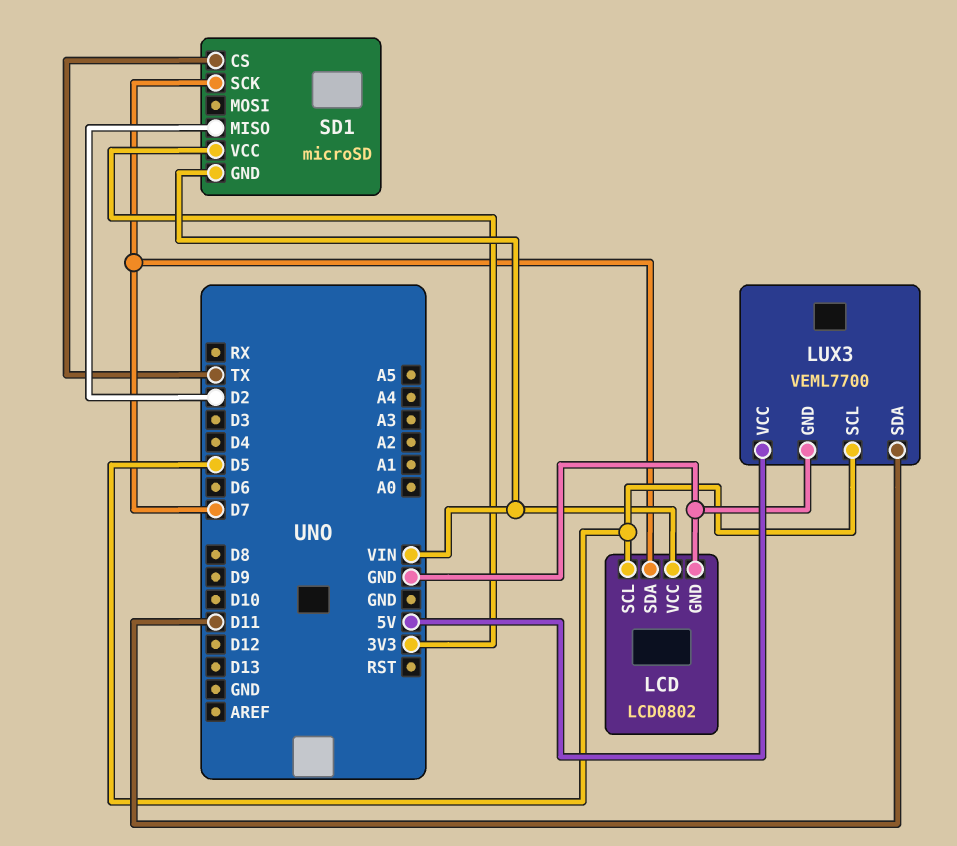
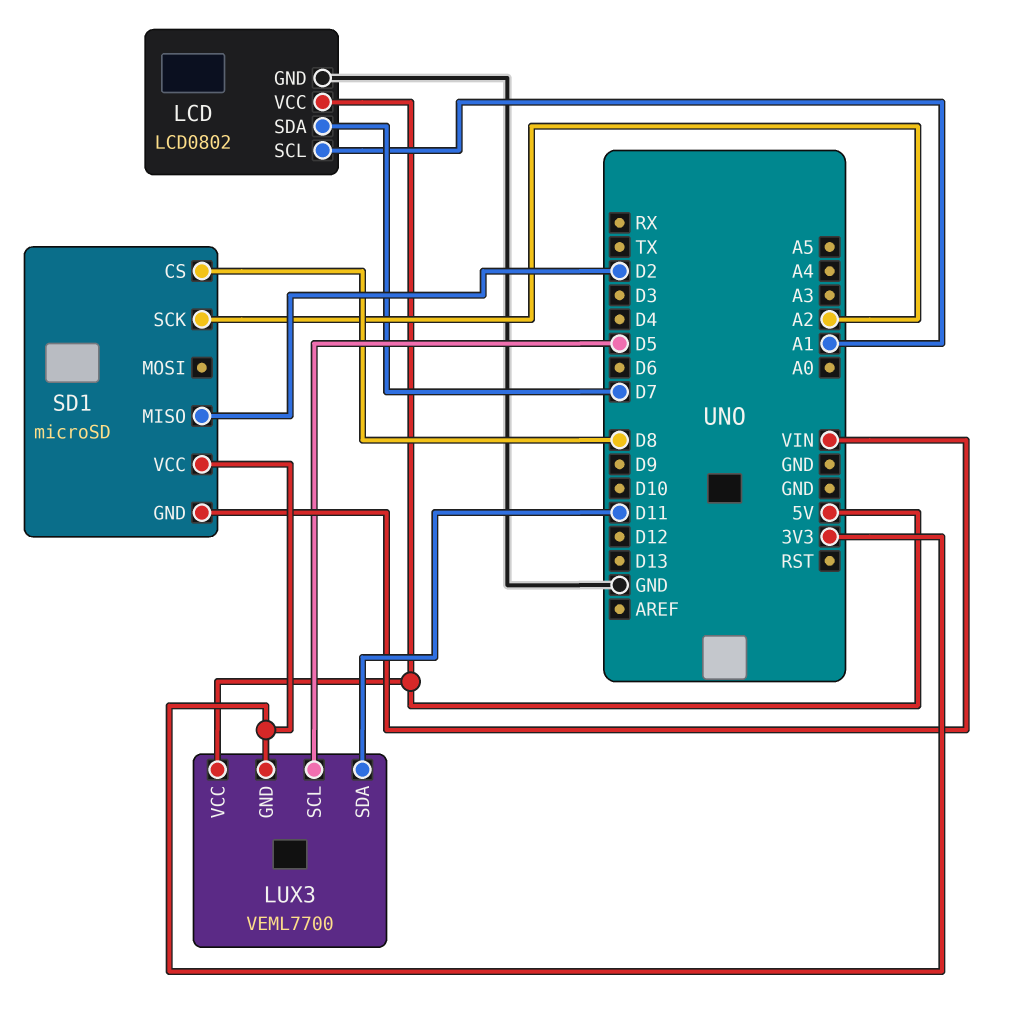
LCD pin SCL: D5 -> A1
LCD pin VCC: VIN -> 5V
LUX3 pin GND: GND -> 3V3
SD1 pin CS: TX -> D8
SD1 pin SCK: D7 -> A2

